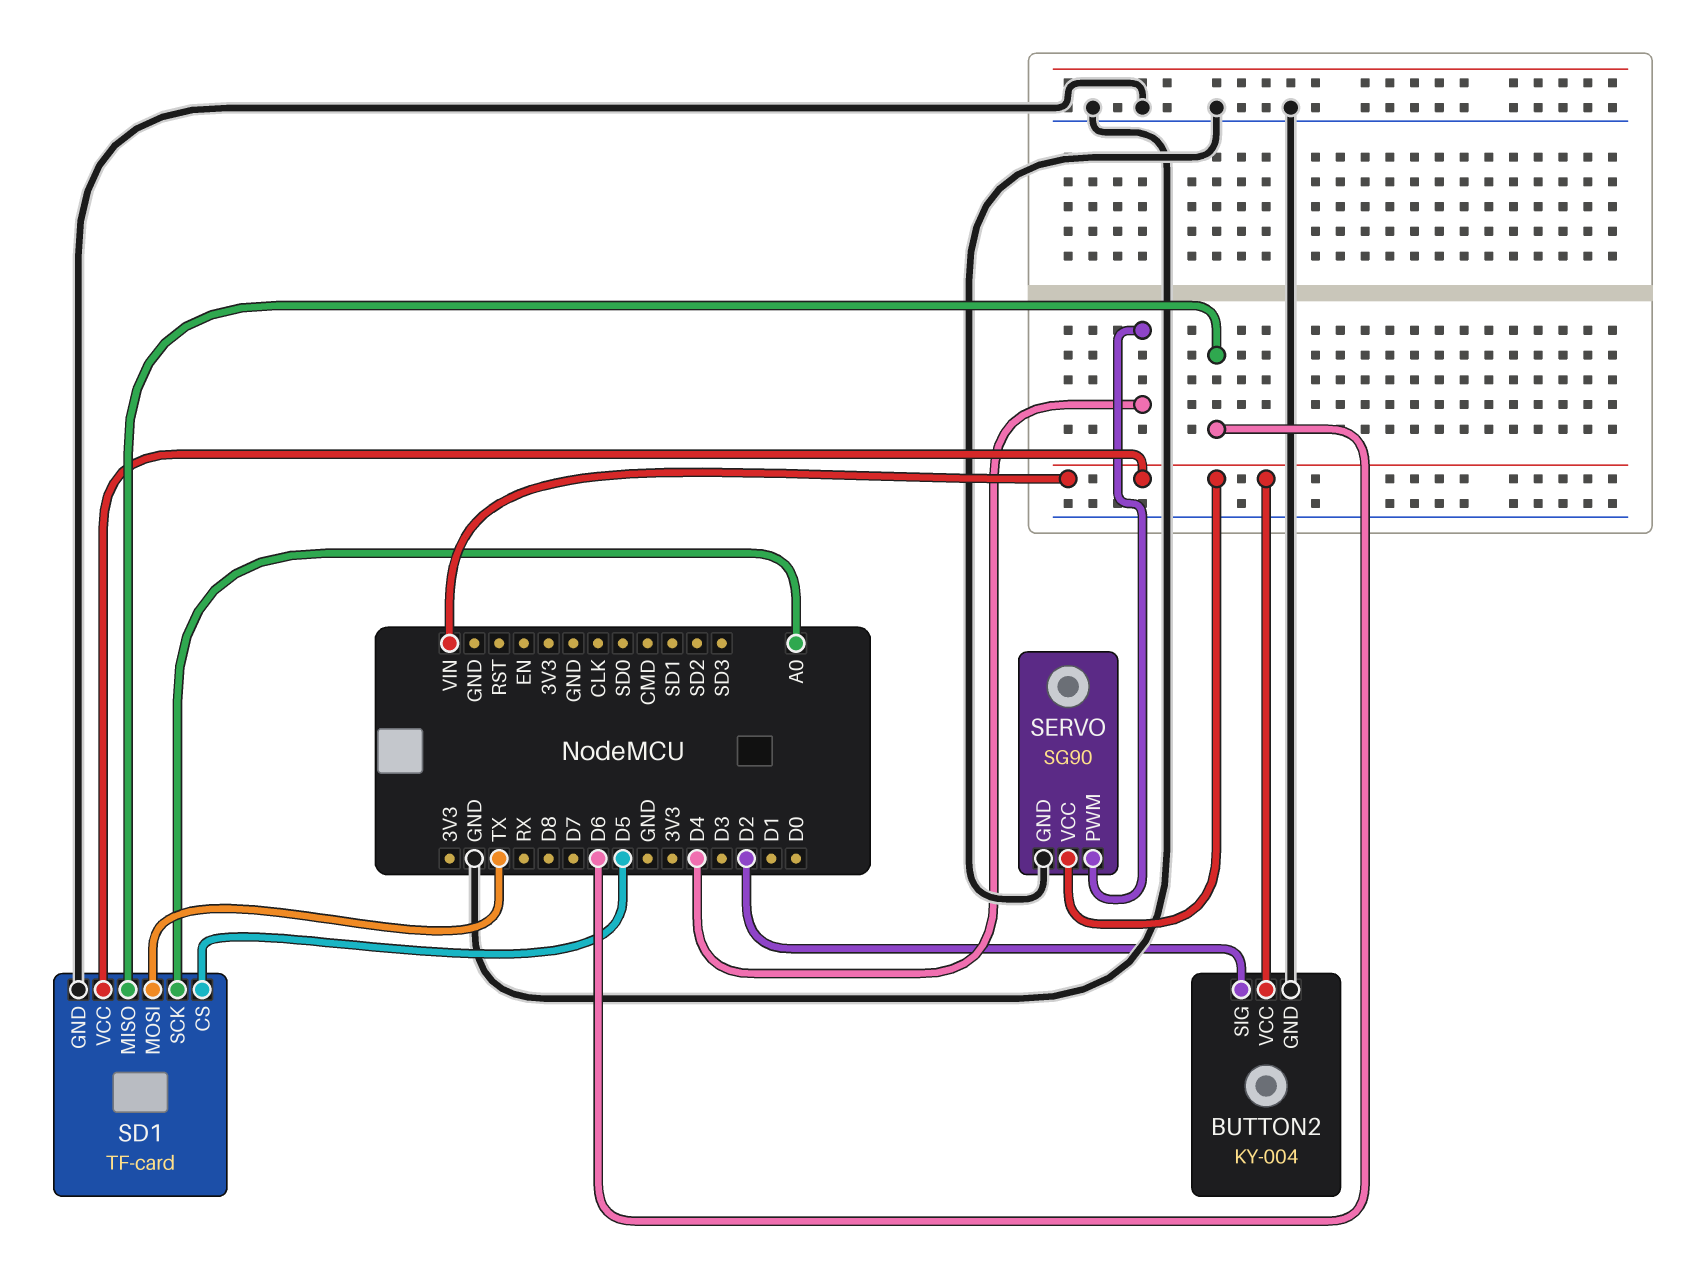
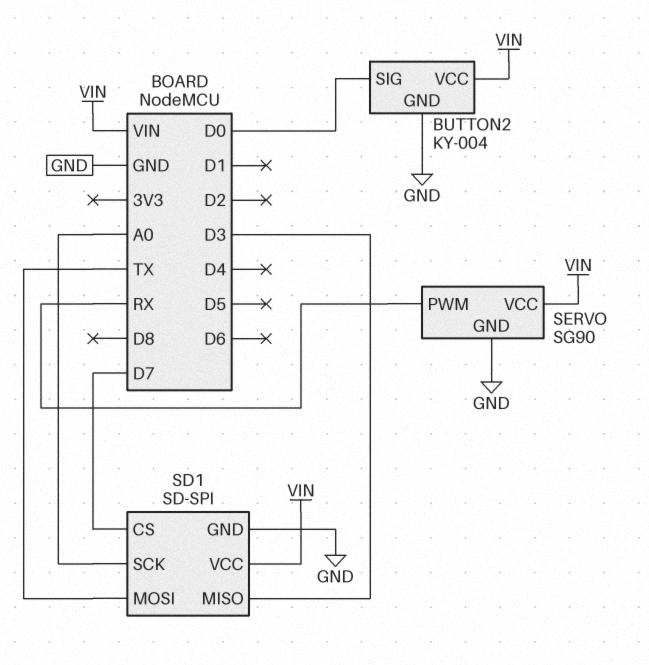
BUTTON2 pin SIG: D2 -> D0
SD1: TF-card -> SD-SPI
SD1 pin CS: D5 -> D7
SD1 pin MISO: D6 -> D3
SERVO pin PWM: D4 -> RX

